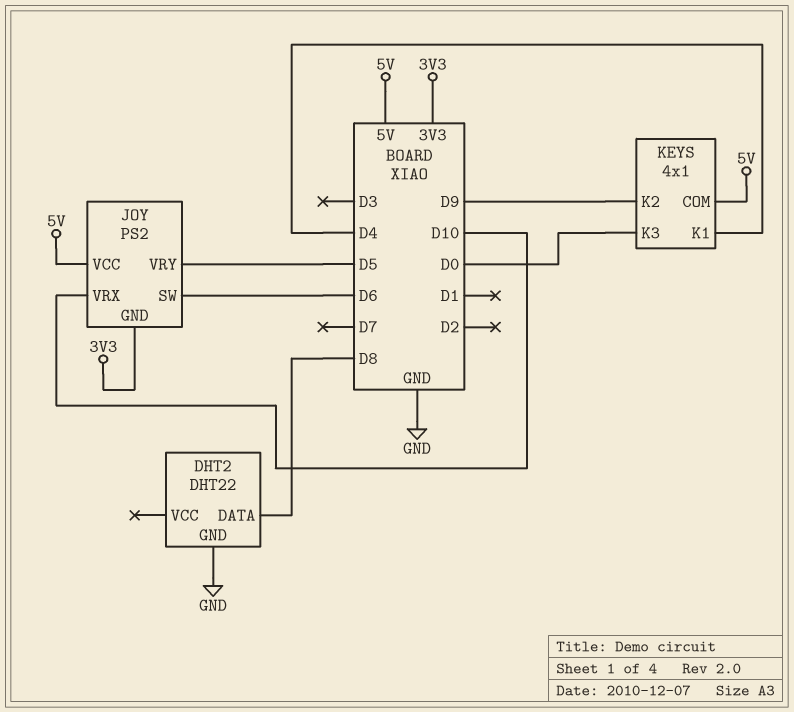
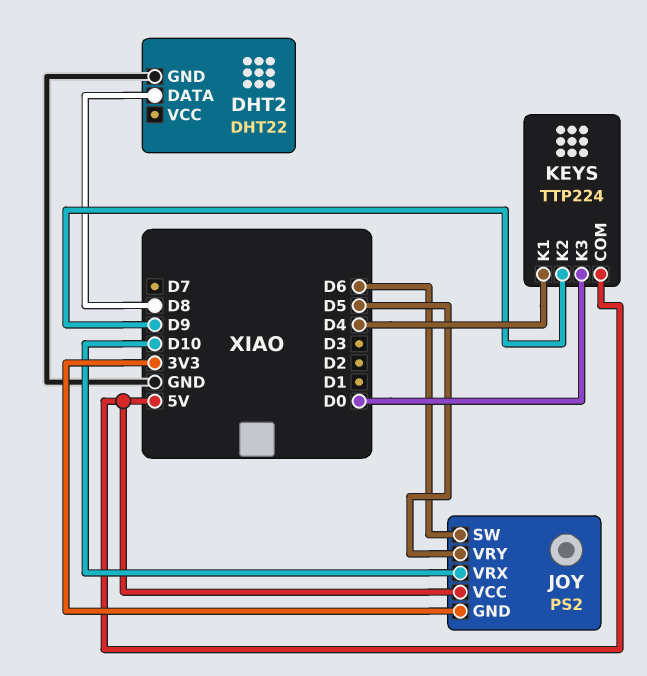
KEYS: 4x1 -> TTP224

